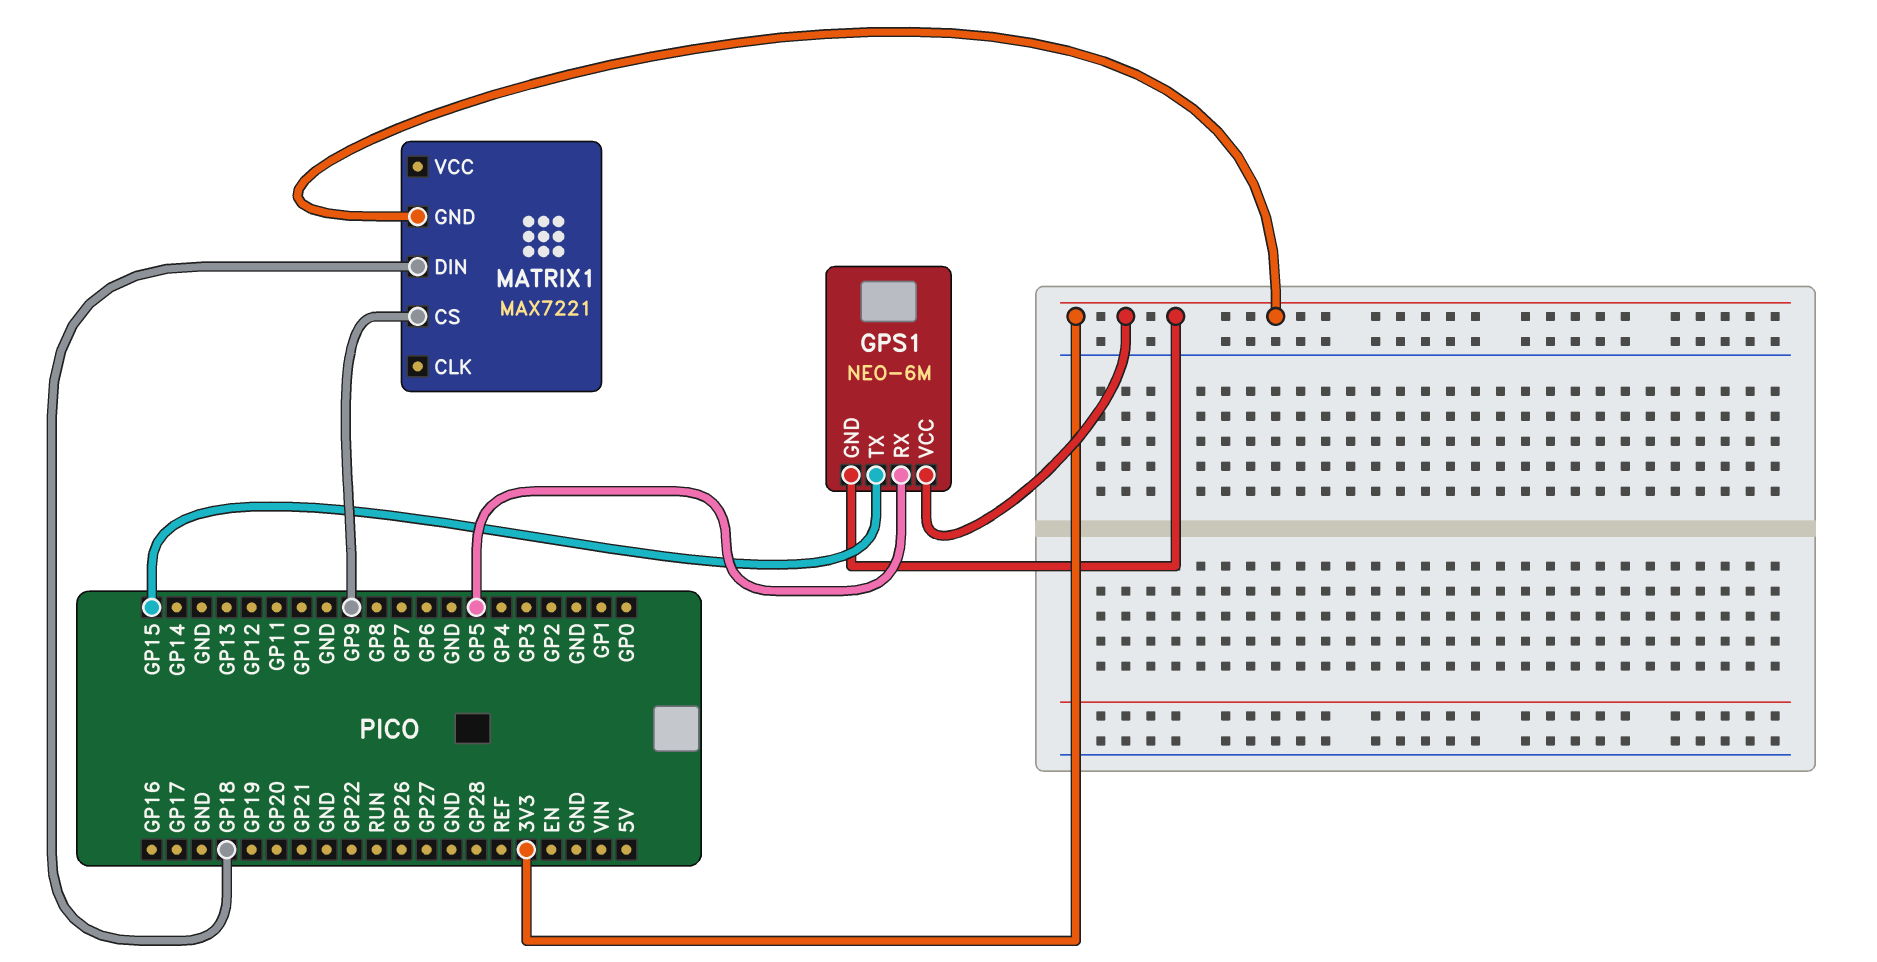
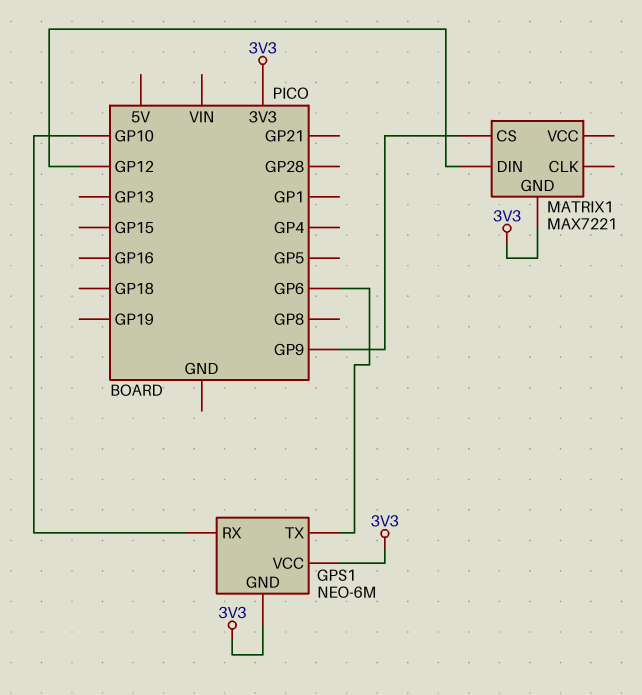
GPS1 pin RX: GP5 -> GP10
GPS1 pin TX: GP15 -> GP6
MATRIX1 pin DIN: GP18 -> GP12

